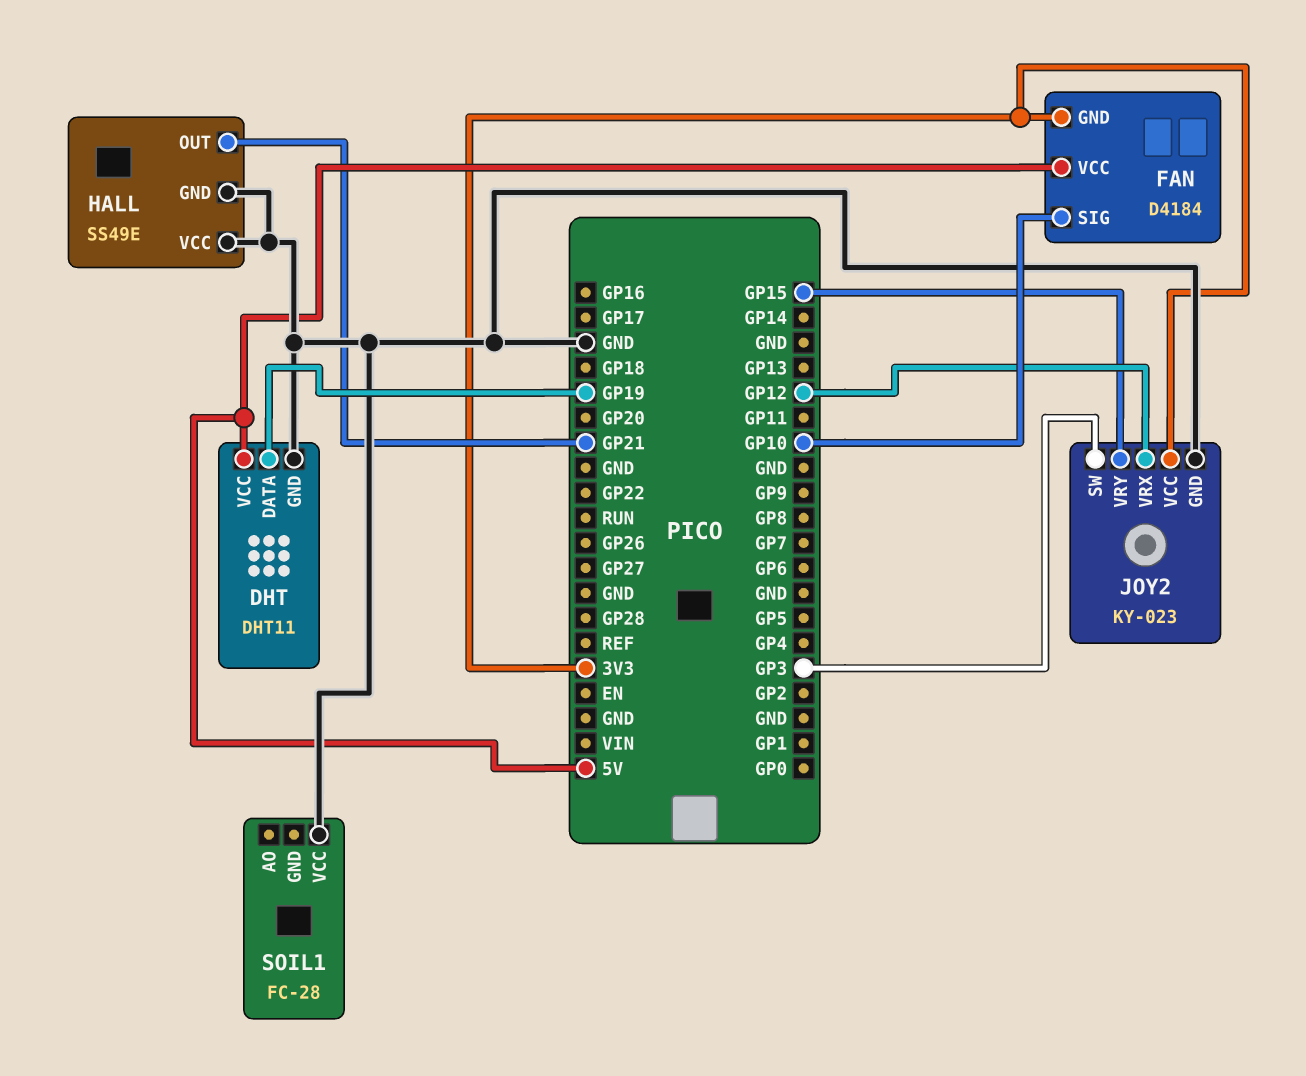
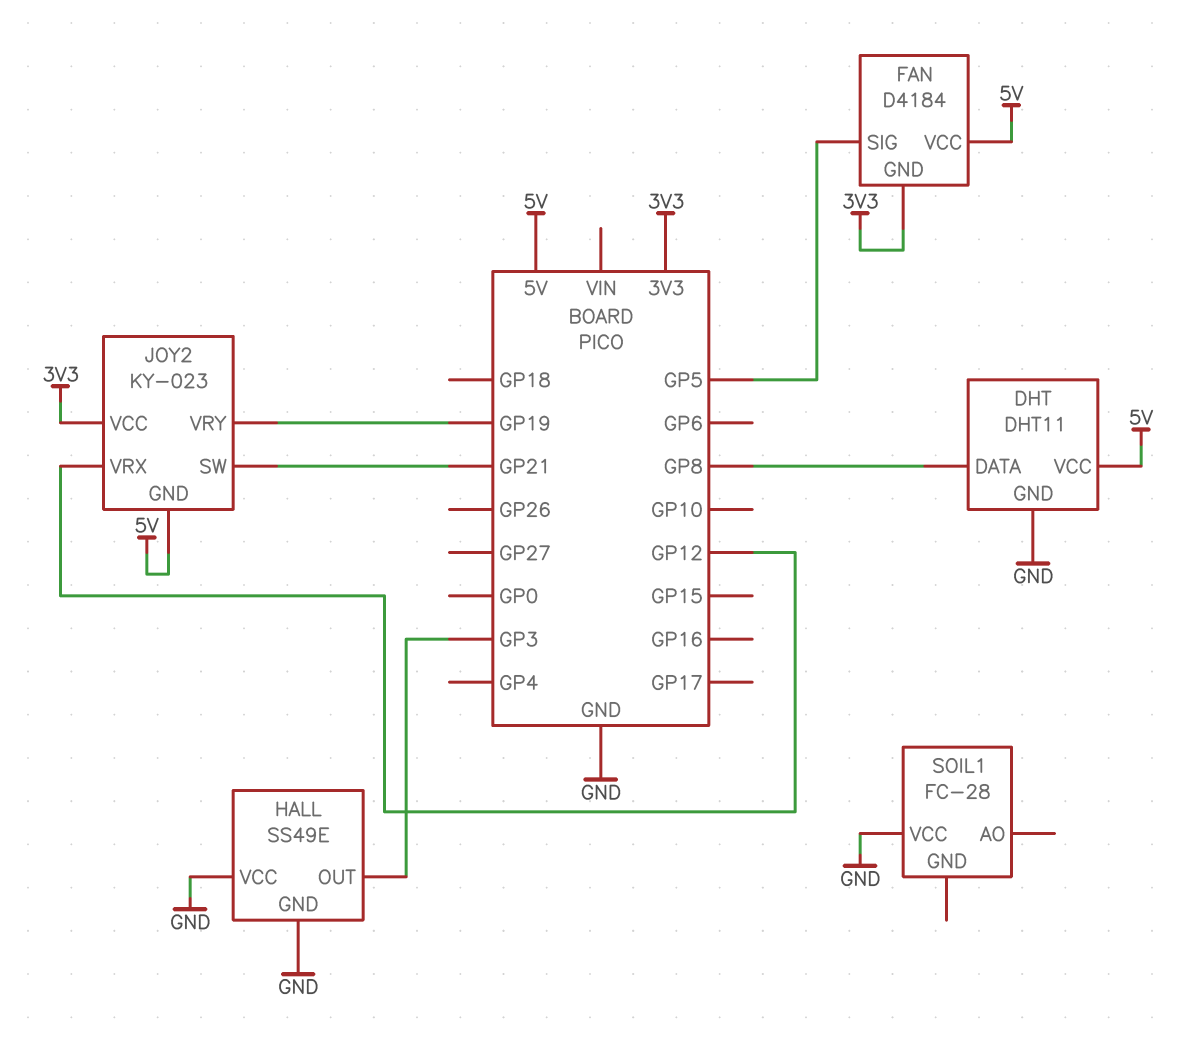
DHT pin DATA: GP19 -> GP8
FAN pin SIG: GP10 -> GP5
HALL pin OUT: GP21 -> GP3
JOY2 pin GND: GND -> 5V
JOY2 pin SW: GP3 -> GP21
JOY2 pin VRY: GP15 -> GP19

